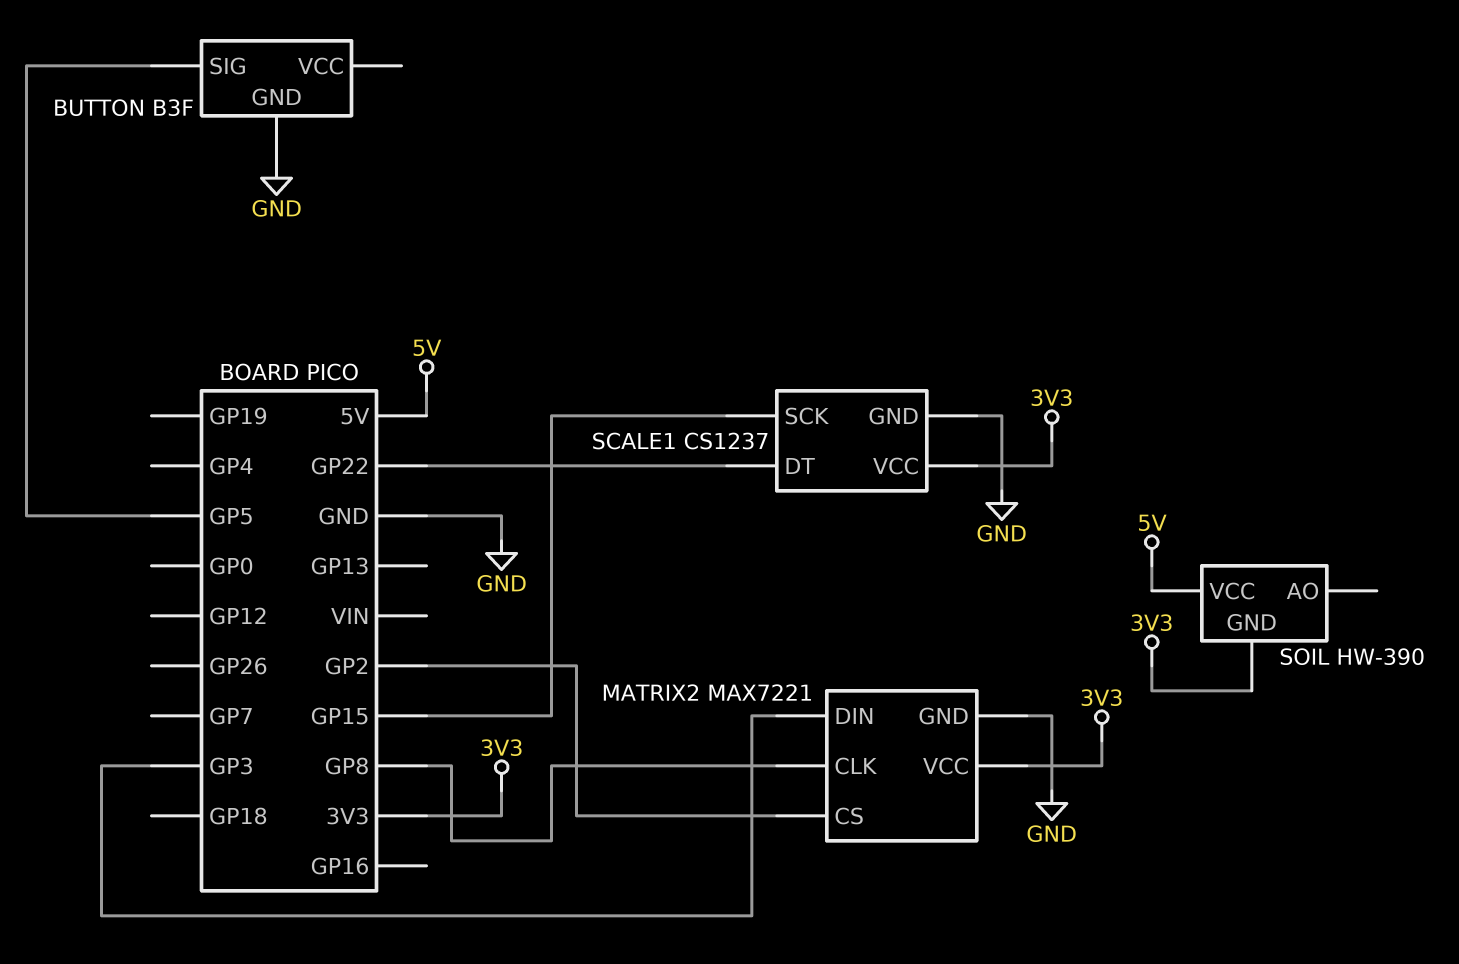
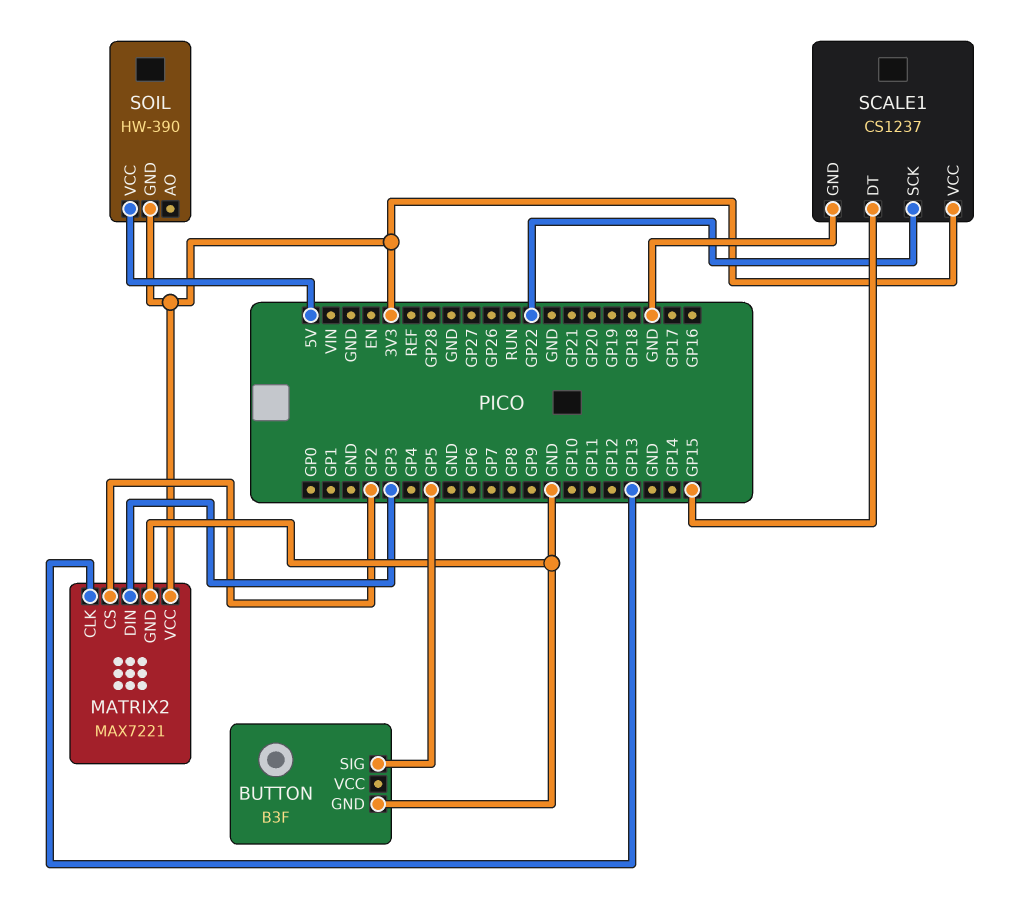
MATRIX2 pin CLK: GP8 -> GP13
SCALE1 pin DT: GP22 -> GP15
SCALE1 pin SCK: GP15 -> GP22

